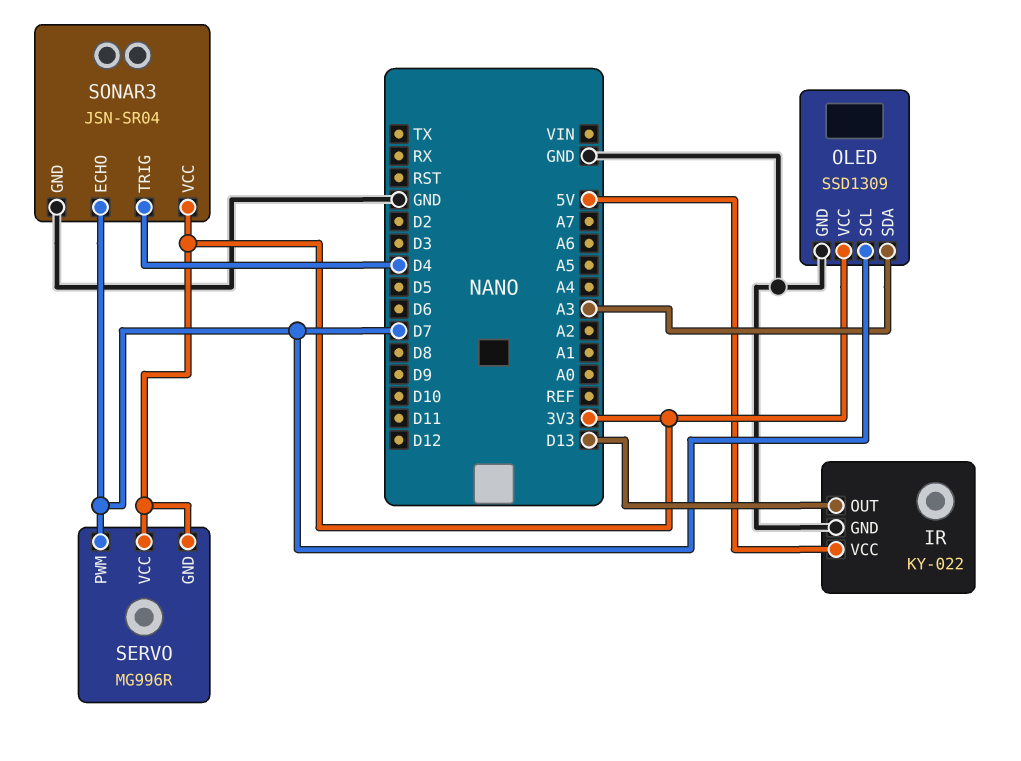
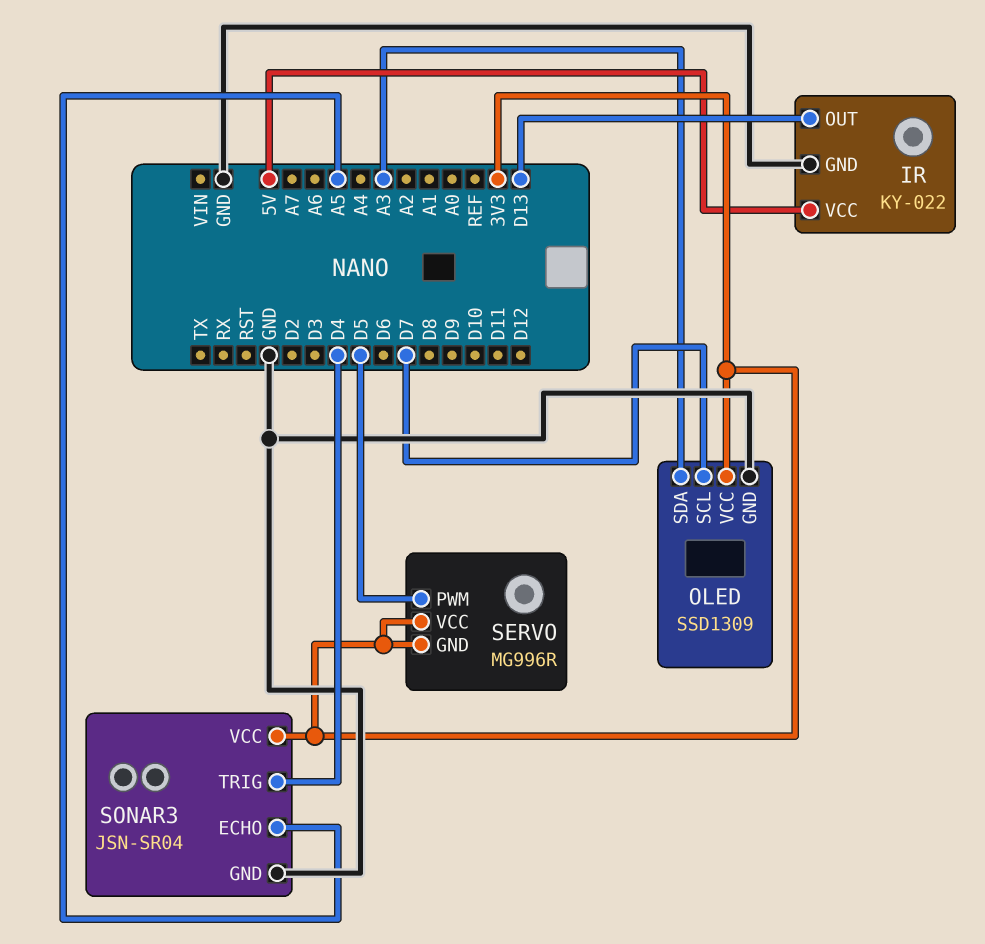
SERVO pin PWM: D7 -> D5
SONAR3 pin ECHO: D7 -> A5

